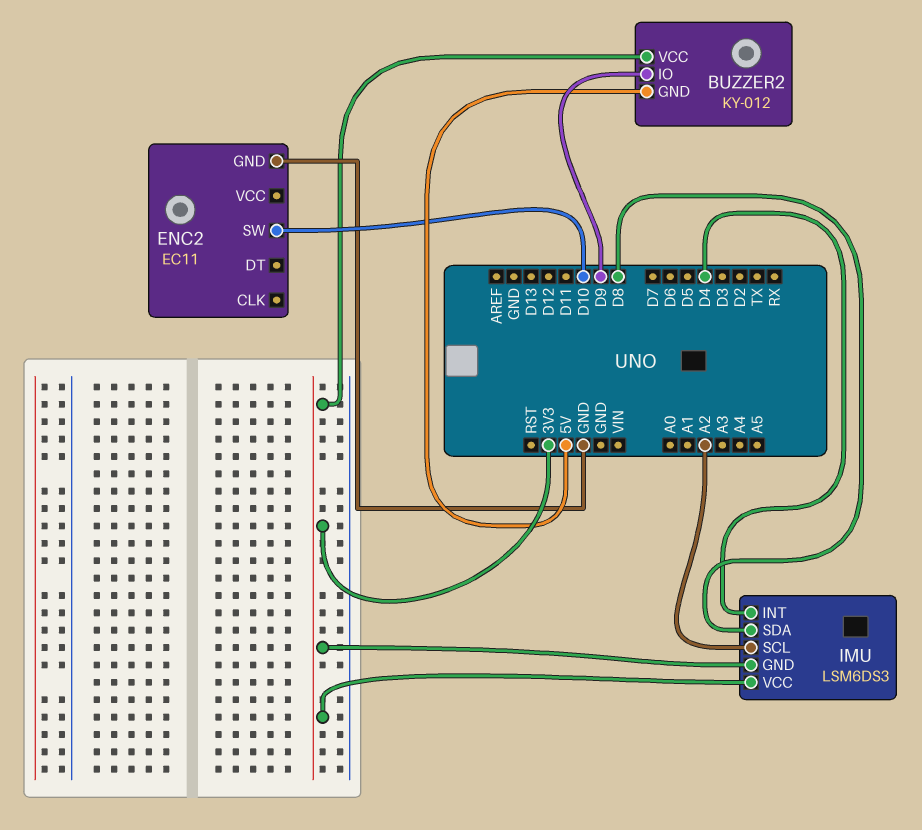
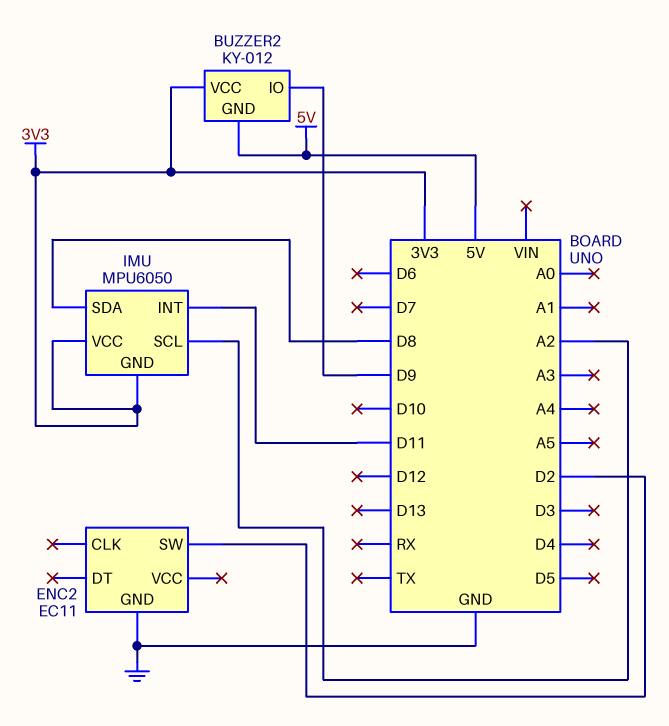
ENC2 pin SW: D10 -> D2
IMU: LSM6DS3 -> MPU6050
IMU pin INT: D4 -> D11

